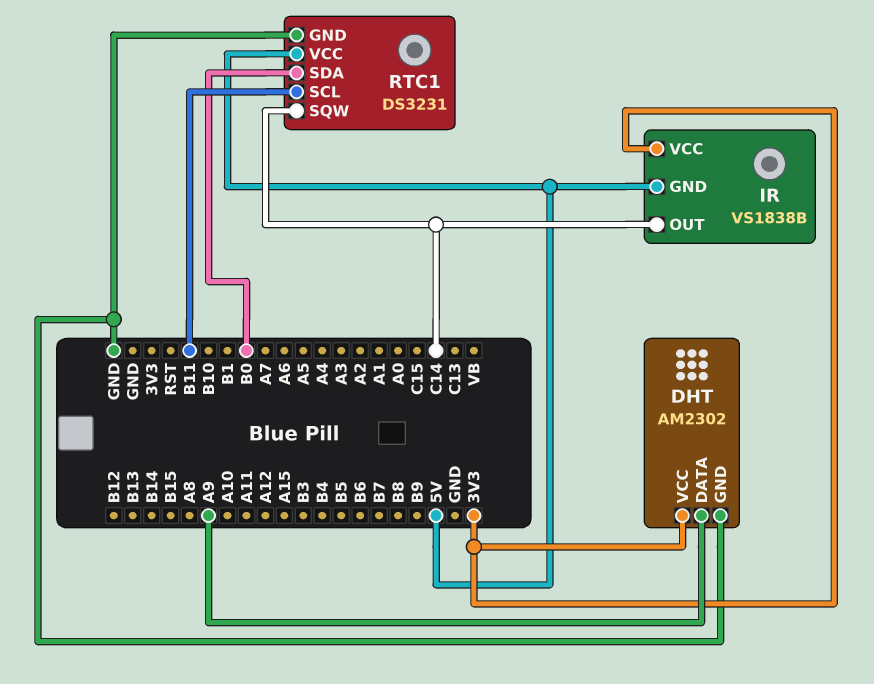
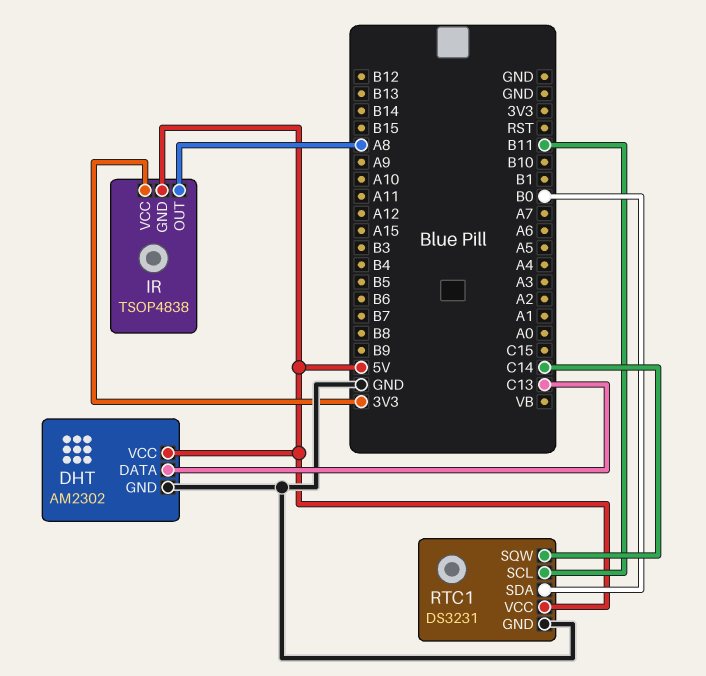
DHT pin DATA: A9 -> C13
DHT pin VCC: 3V3 -> 5V
IR: VS1838B -> TSOP4838
IR pin OUT: C14 -> A8

